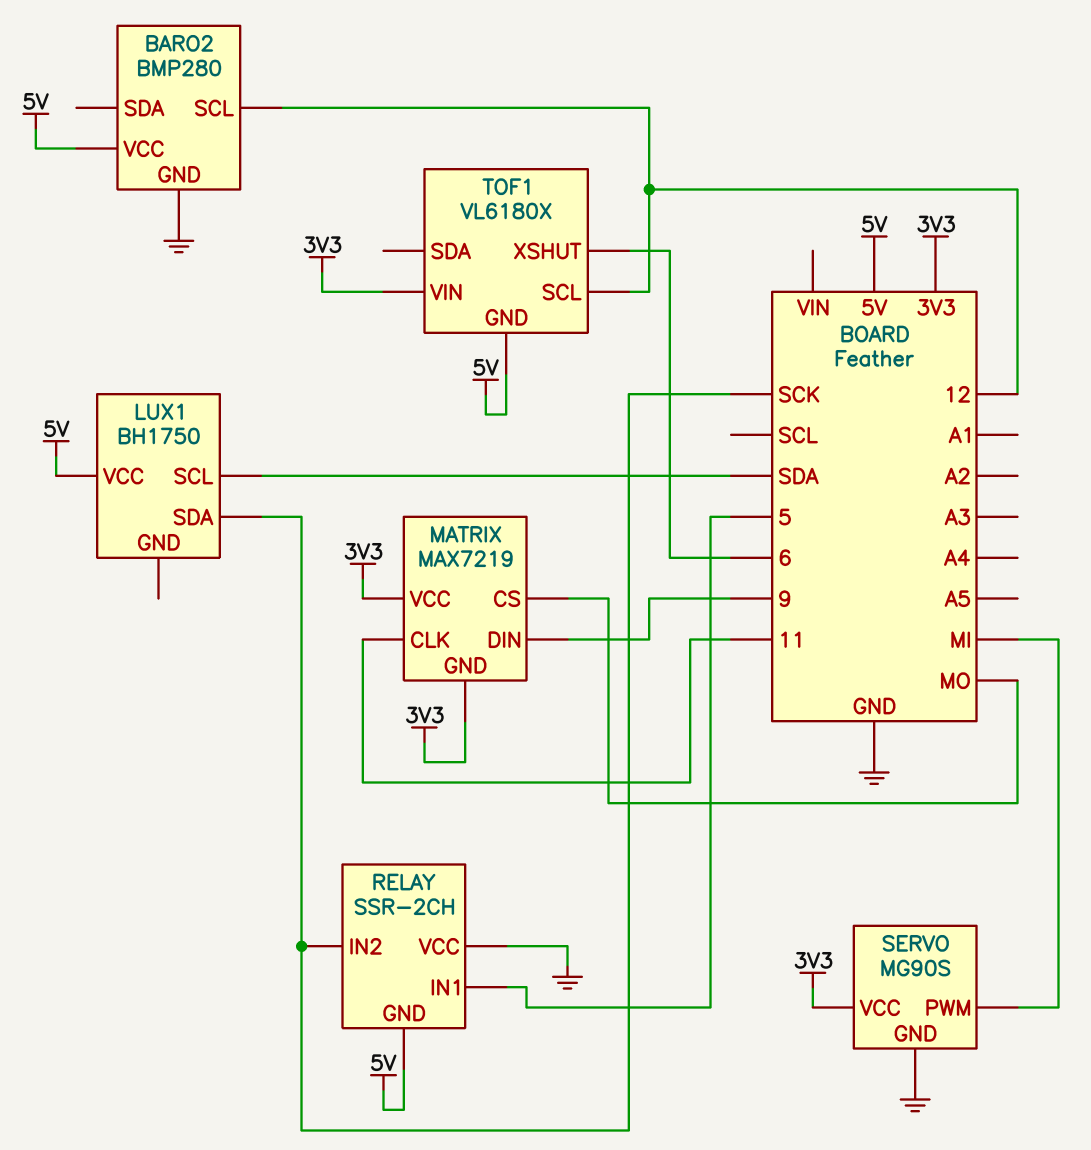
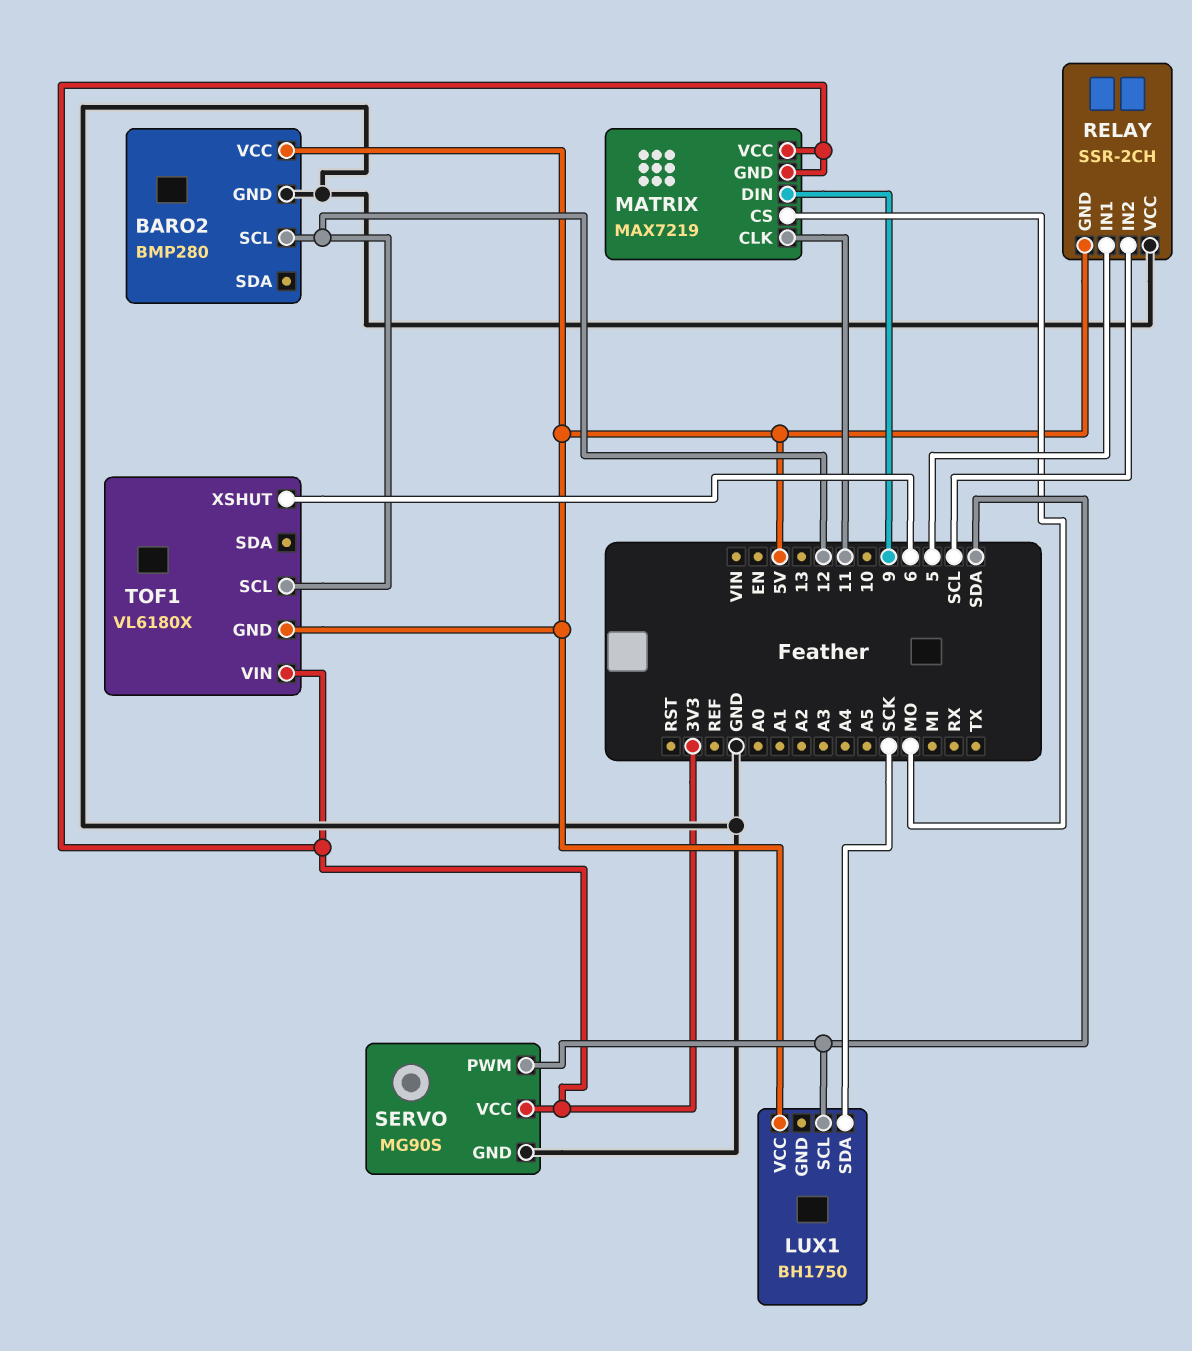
RELAY pin IN2: SCK -> SCL
SERVO pin PWM: MI -> SDA

